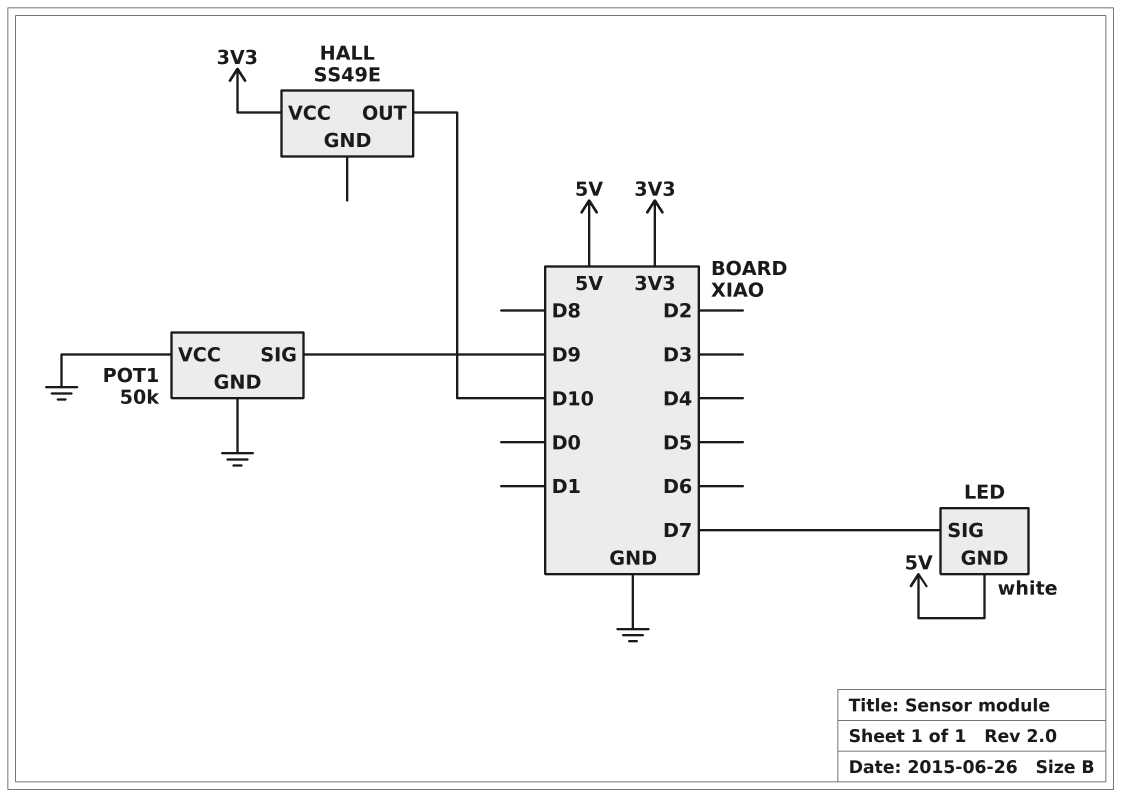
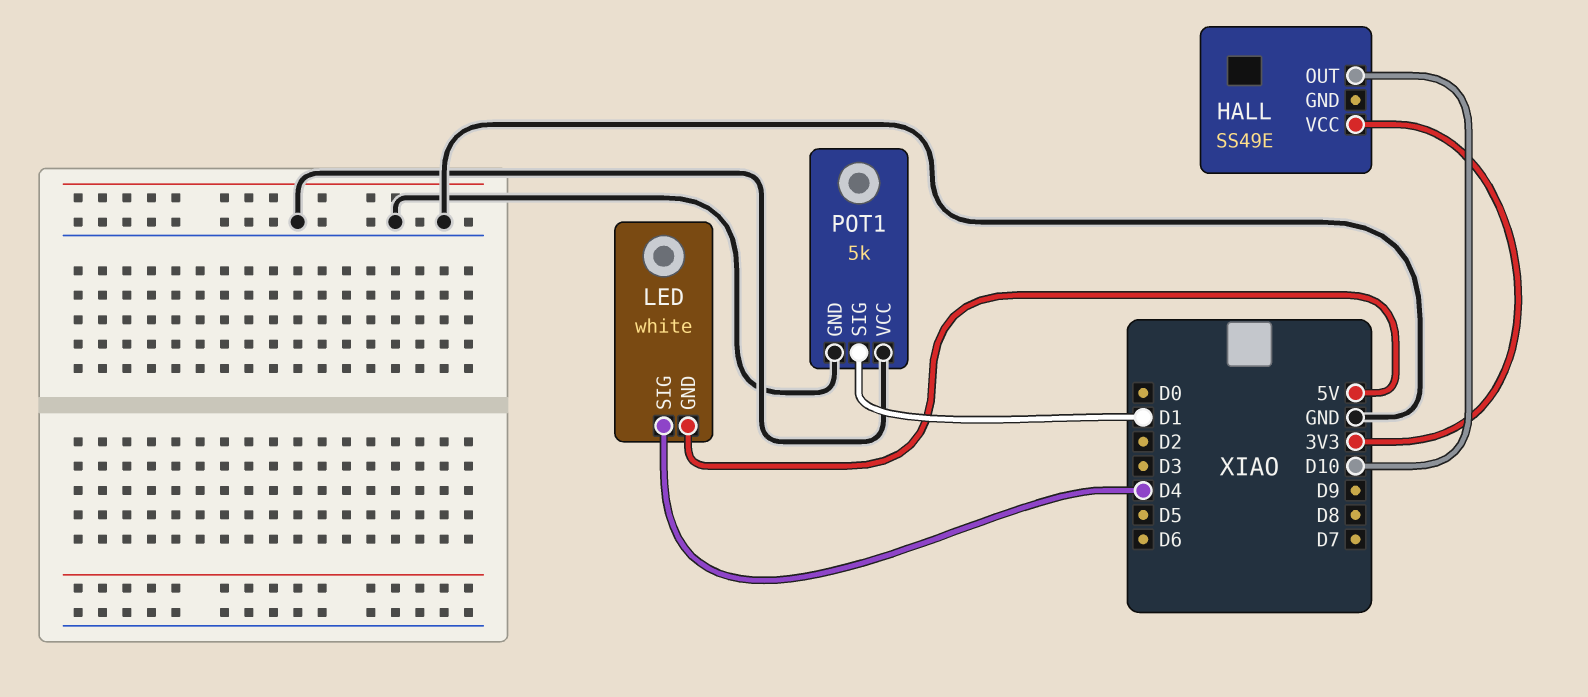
LED pin SIG: D7 -> D4
POT1: 50k -> 5k
POT1 pin SIG: D9 -> D1

